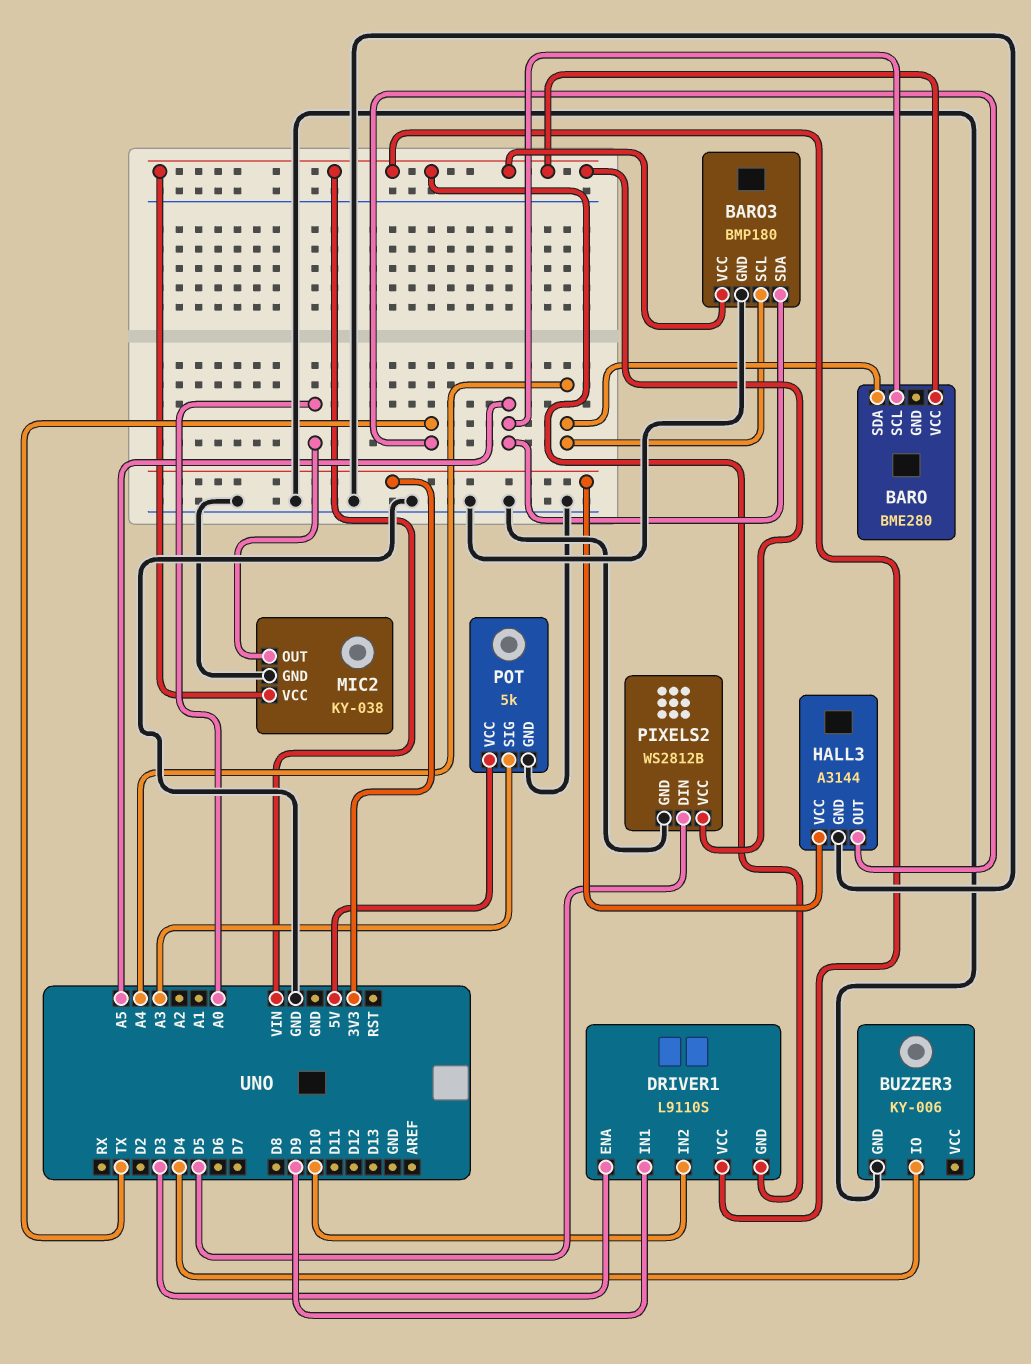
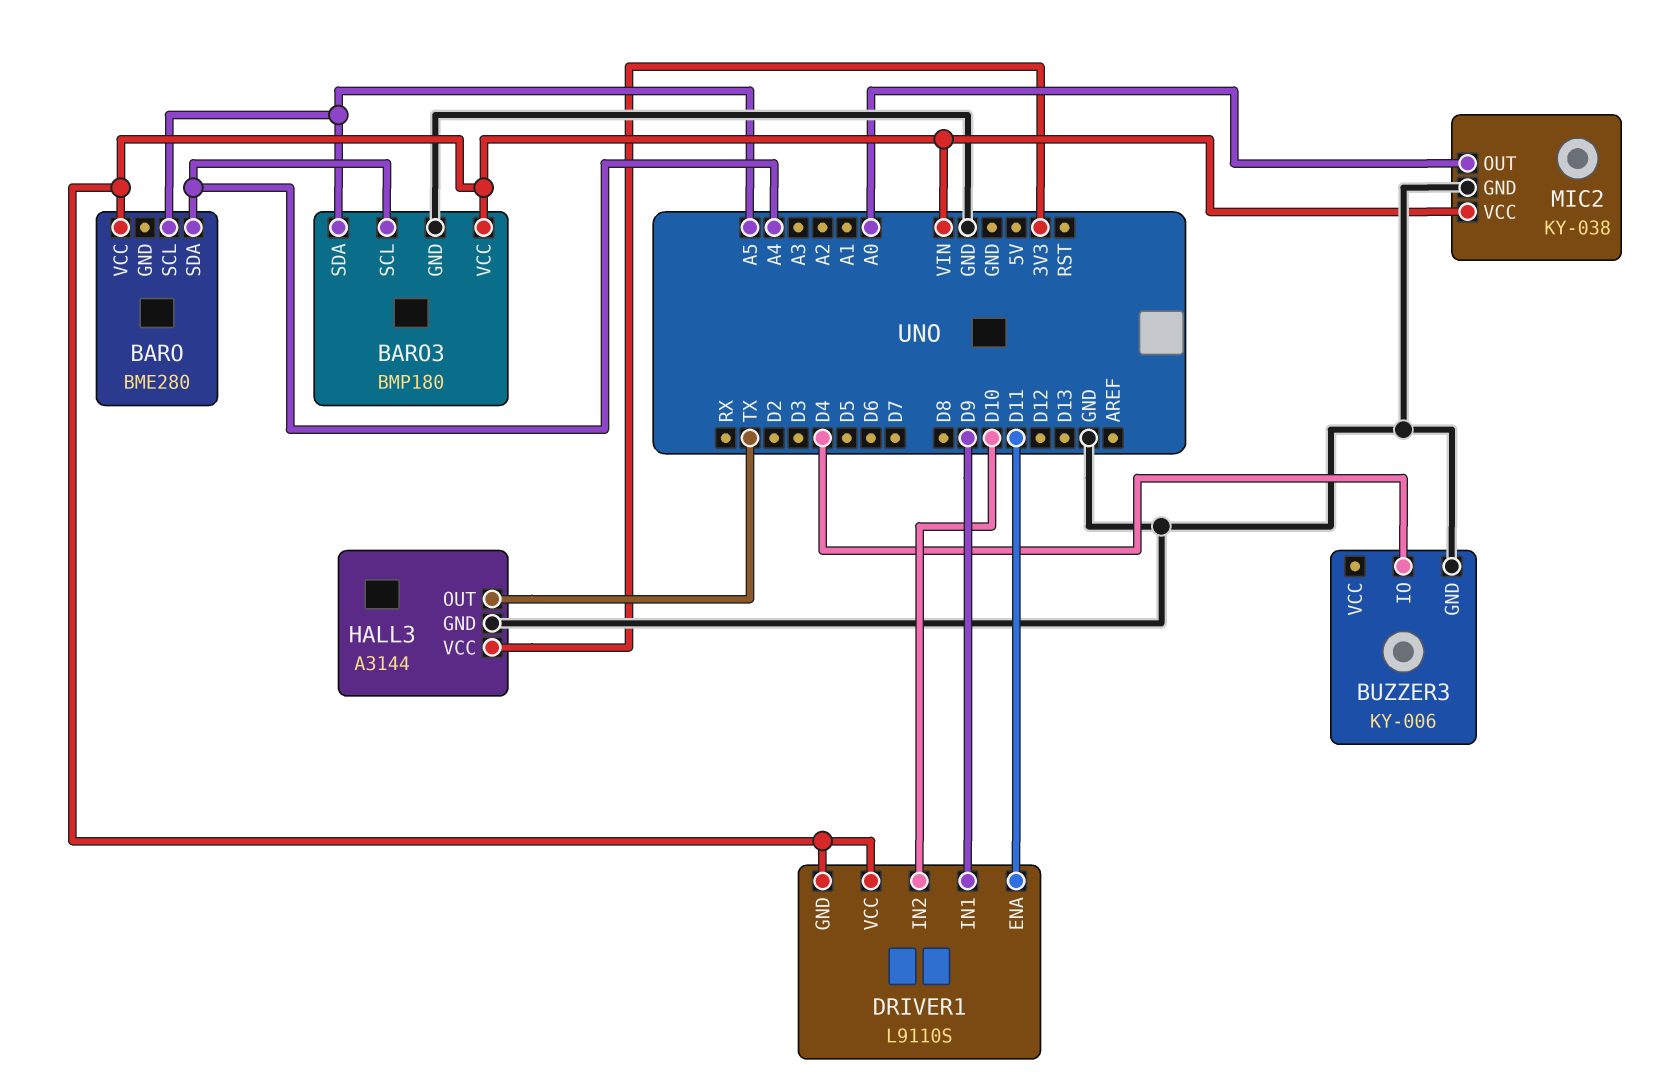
DRIVER1 pin ENA: D3 -> D11
PIXELS2: WS2812B -> none
PIXELS2 pin DIN: D5 -> none
PIXELS2 pin GND: GND -> none
PIXELS2 pin VCC: VIN -> none
POT: 5k -> none
POT pin GND: GND -> none
POT pin SIG: A3 -> none
POT pin VCC: 5V -> none

